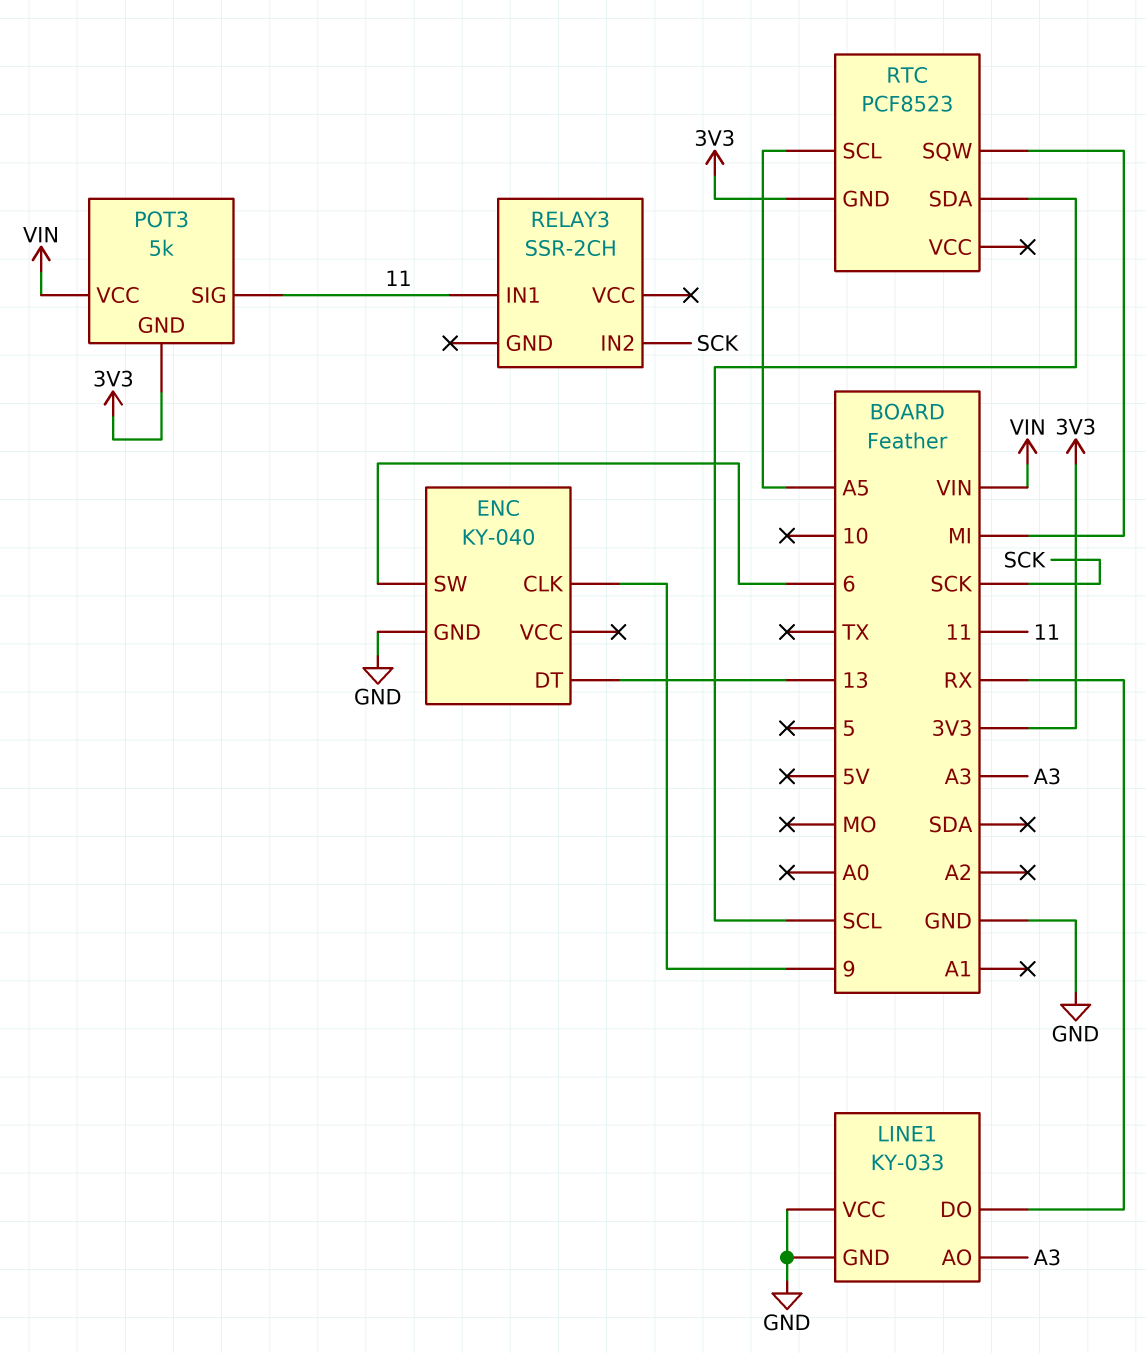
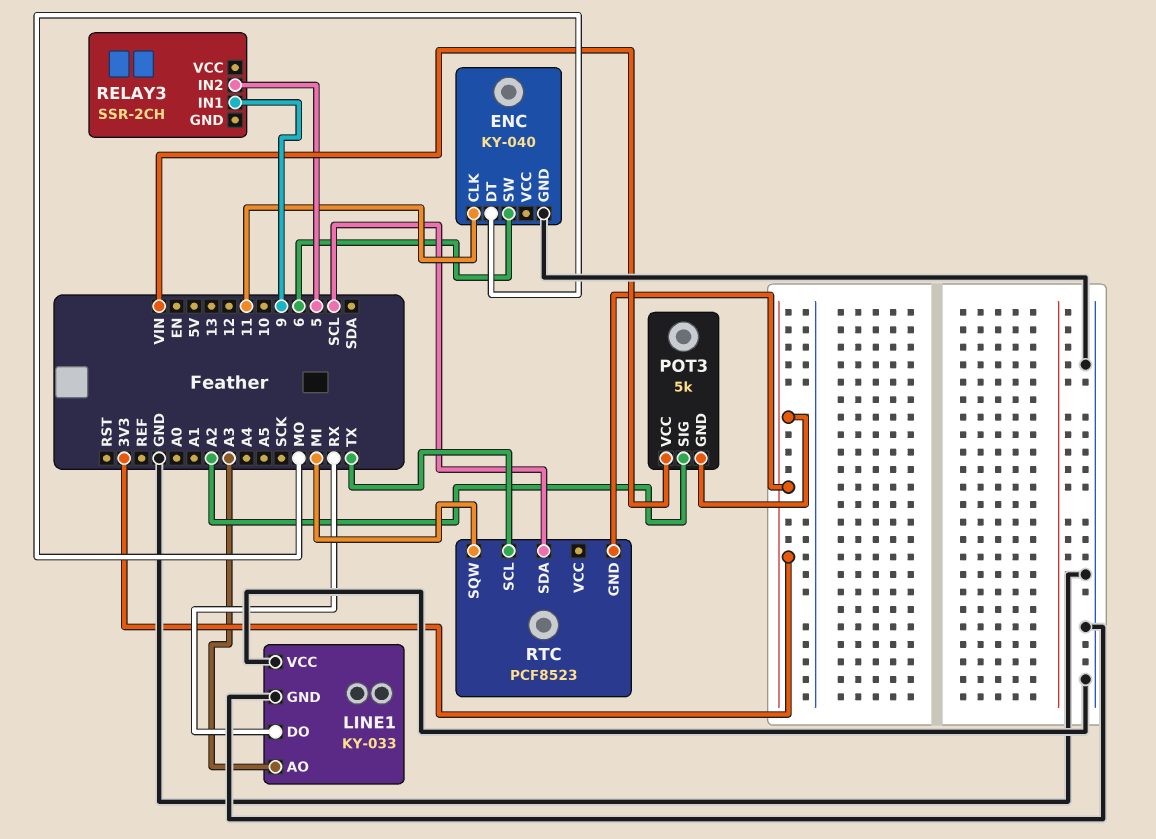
ENC pin CLK: 9 -> 11
ENC pin DT: 13 -> MO
POT3 pin SIG: 11 -> A2
RELAY3 pin IN1: 11 -> 9
RELAY3 pin IN2: SCK -> 5
RTC pin SCL: A5 -> TX

